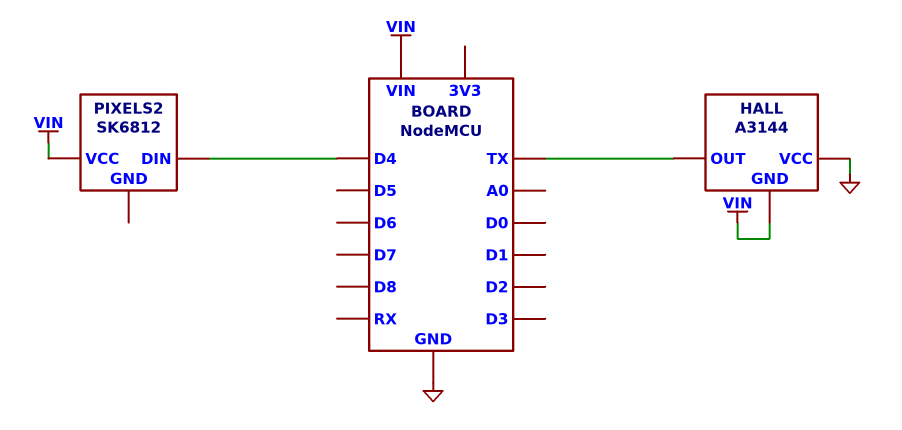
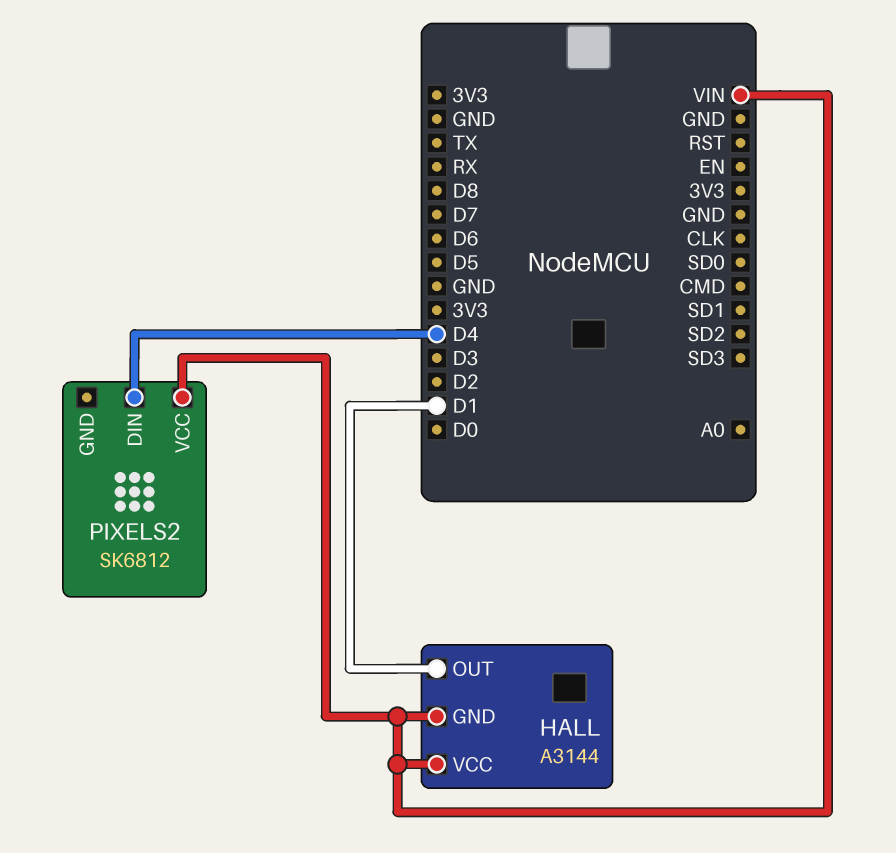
HALL pin OUT: TX -> D1
HALL pin VCC: GND -> VIN

